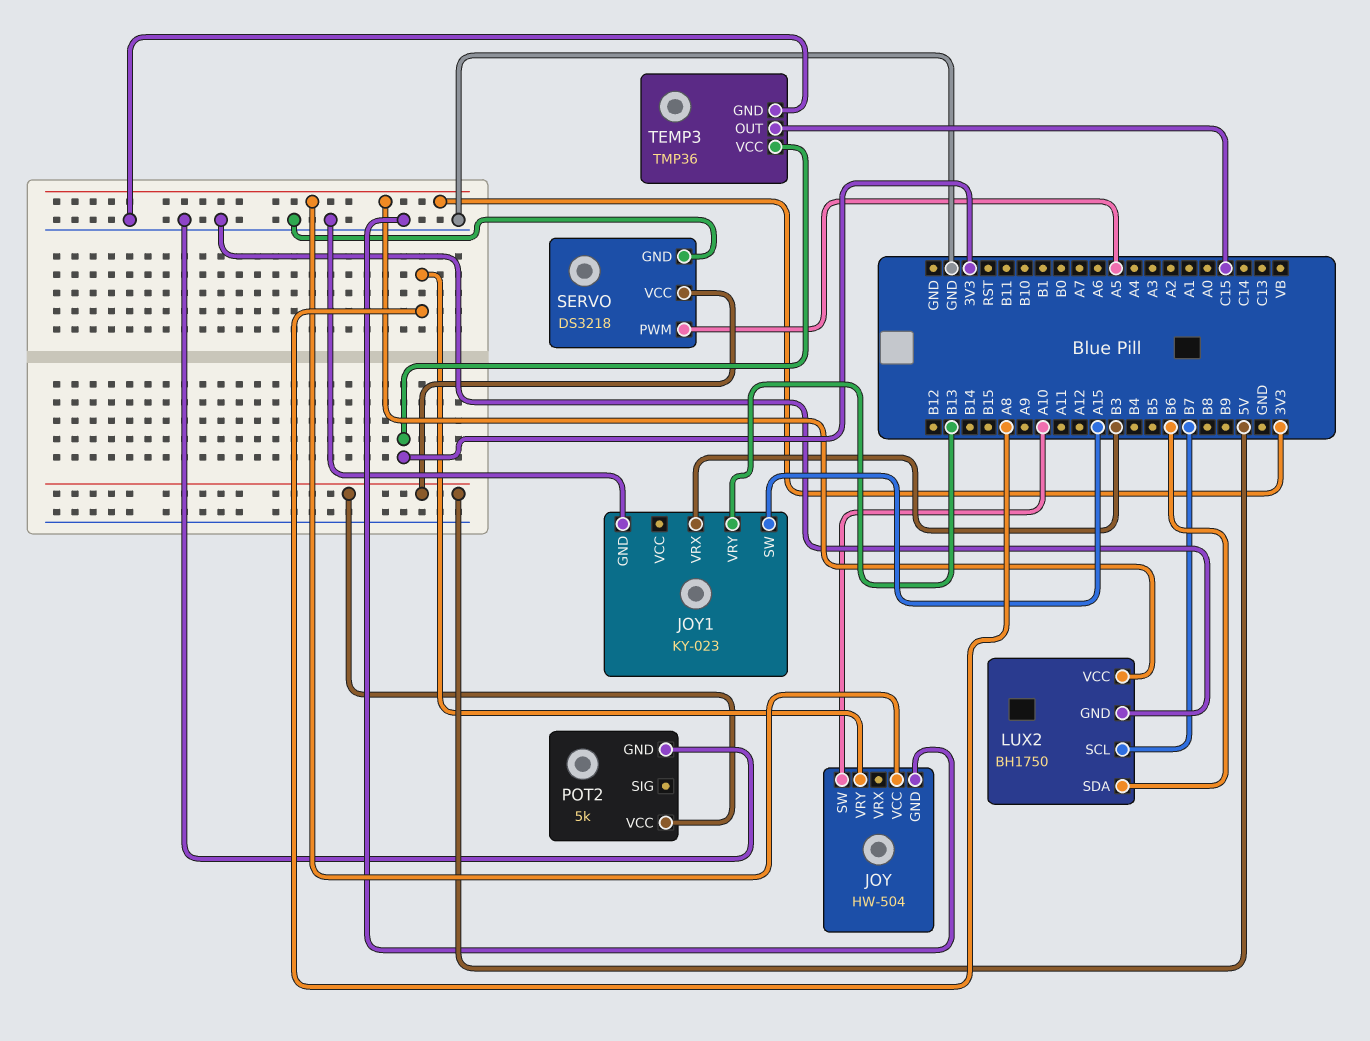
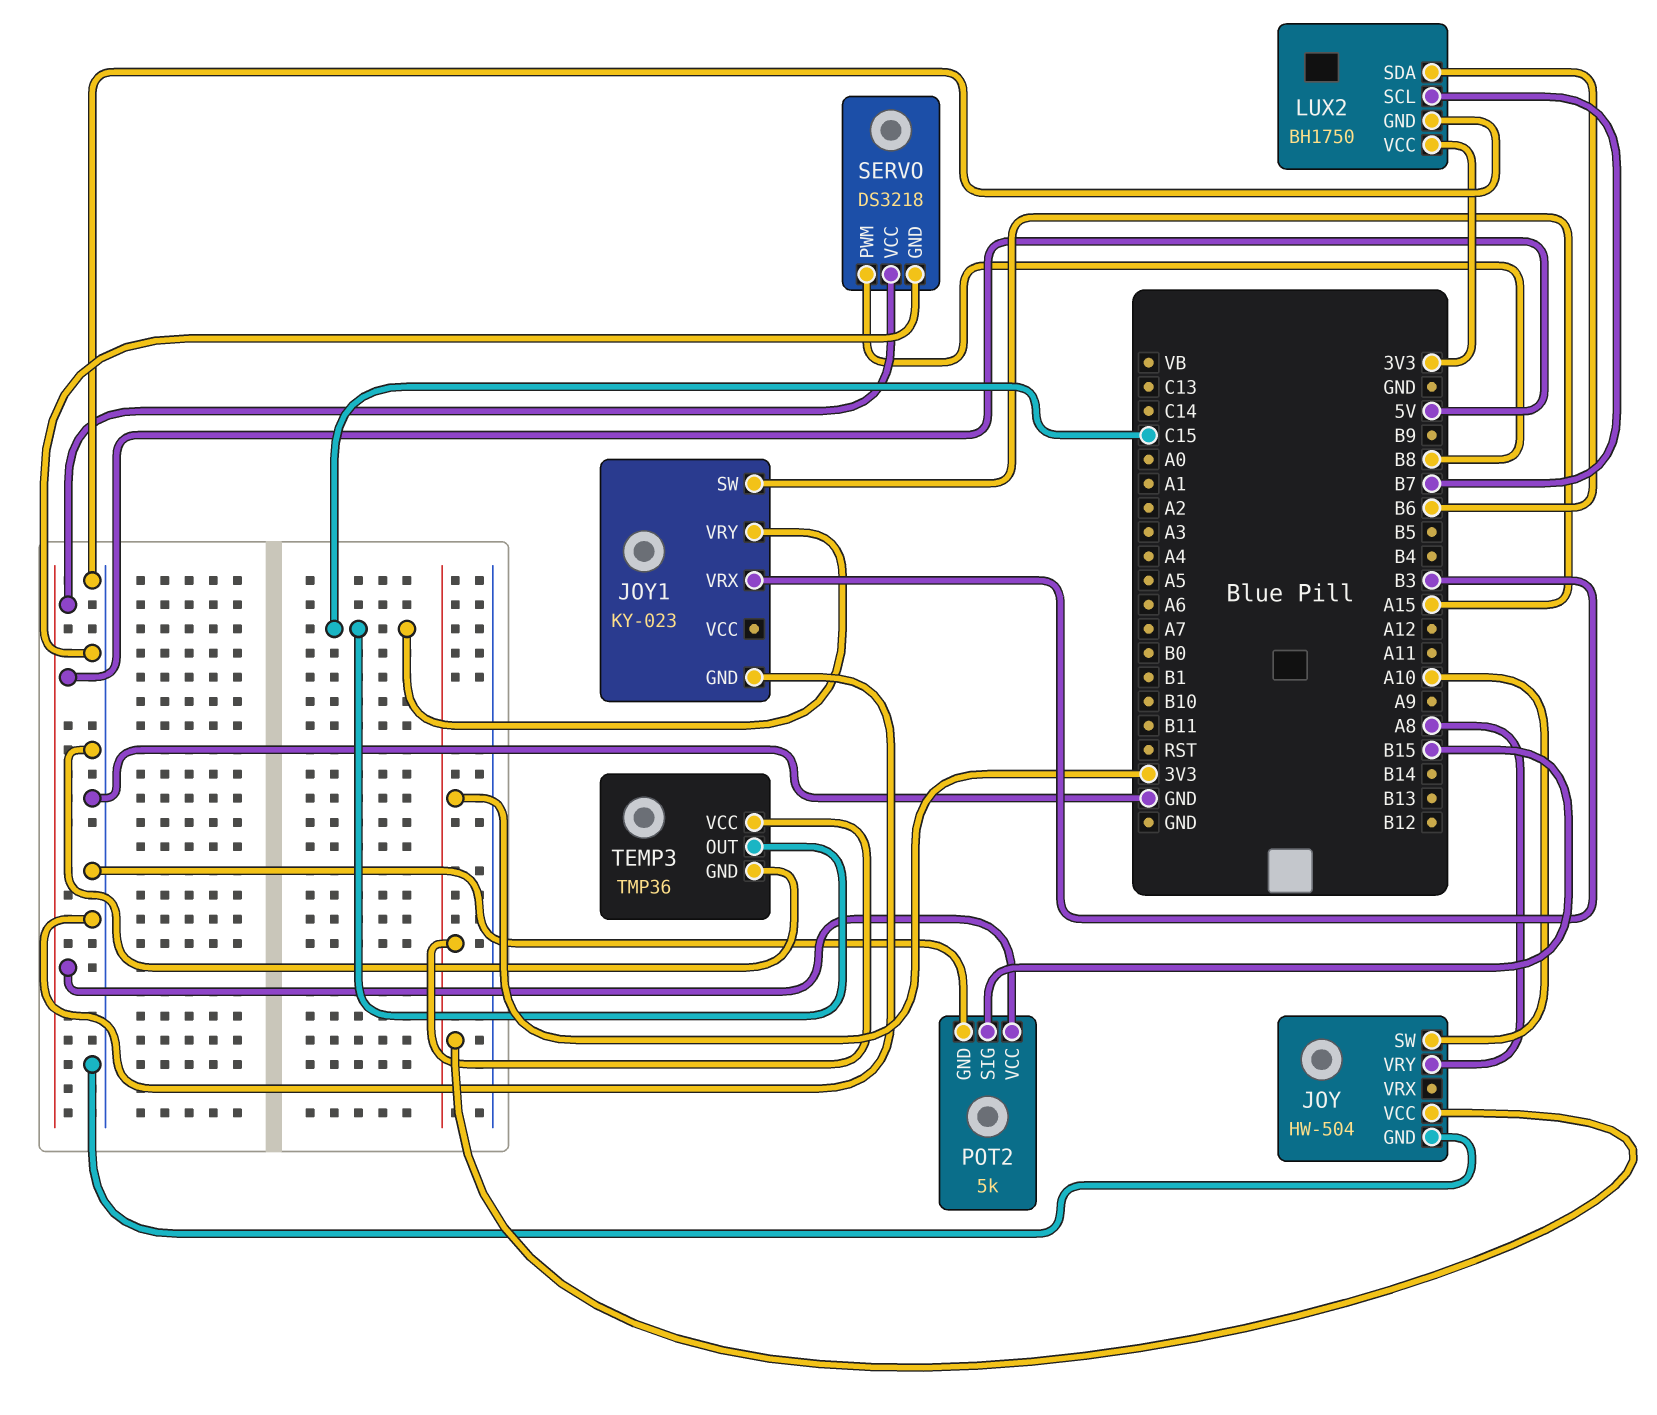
JOY1 pin VRY: B13 -> C15
POT2 pin SIG: none -> B15
SERVO pin PWM: A5 -> B8

